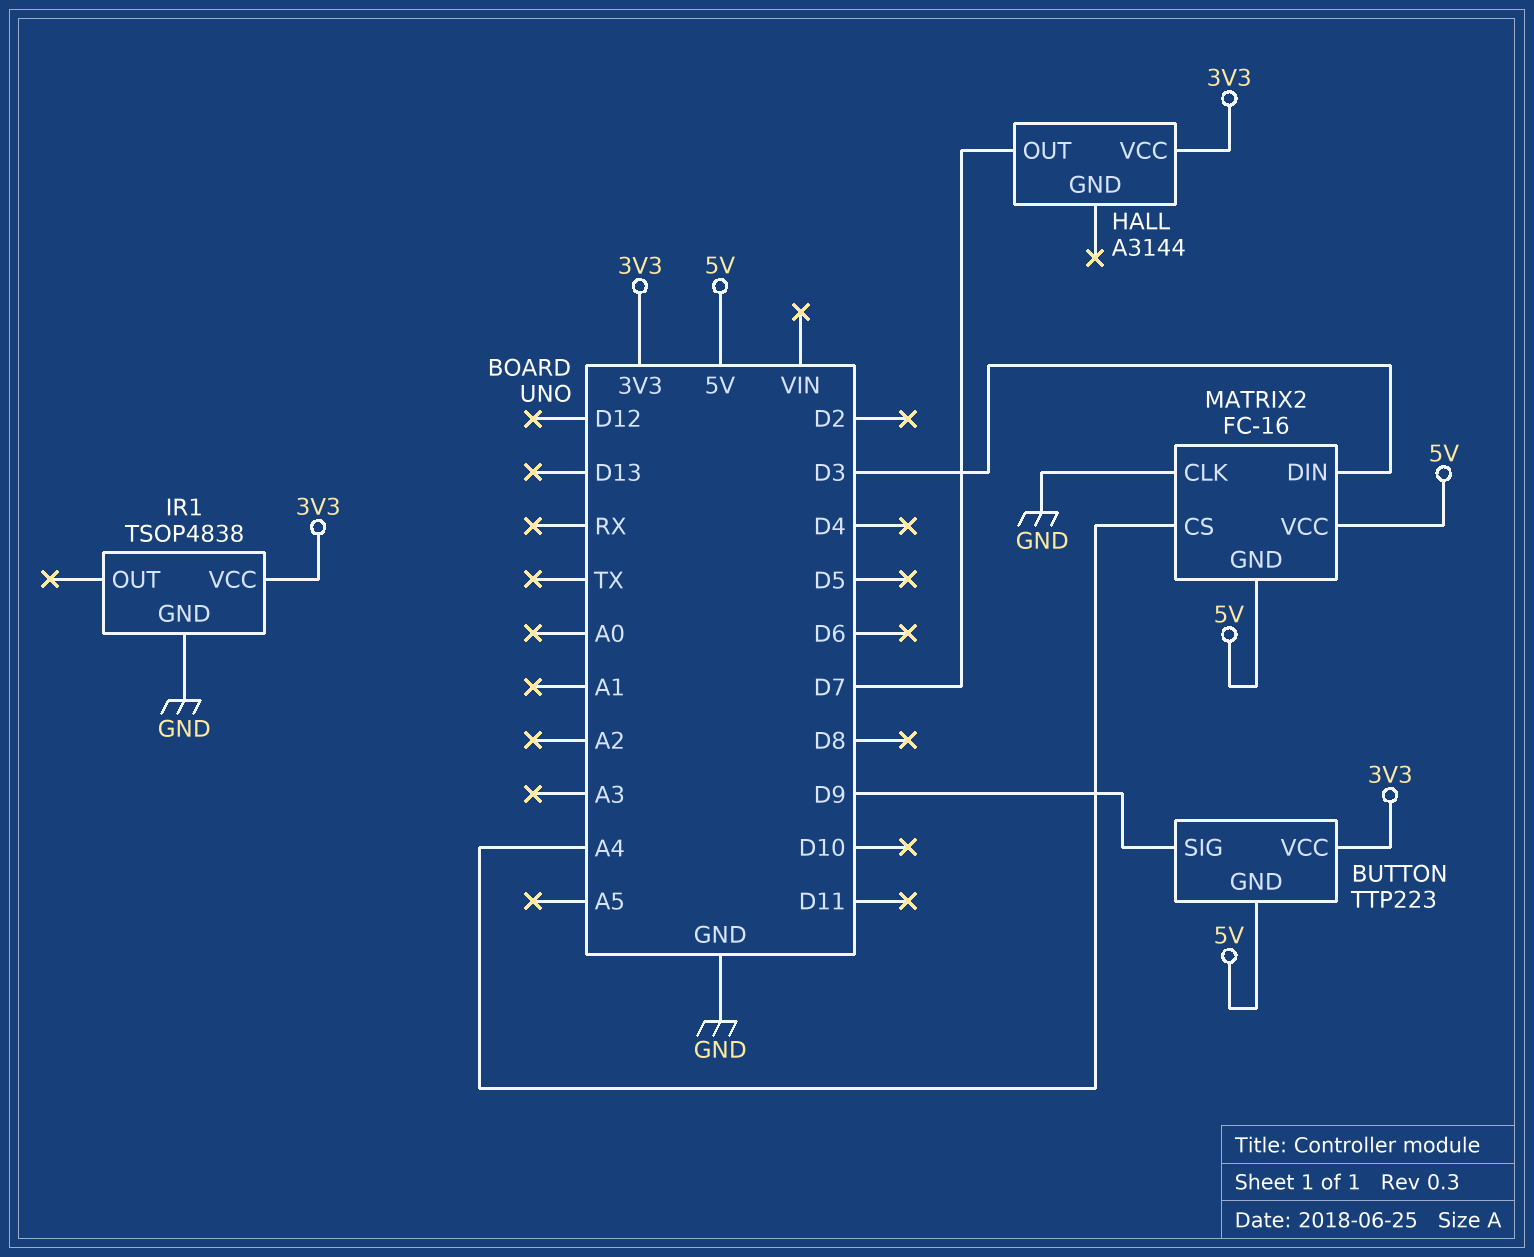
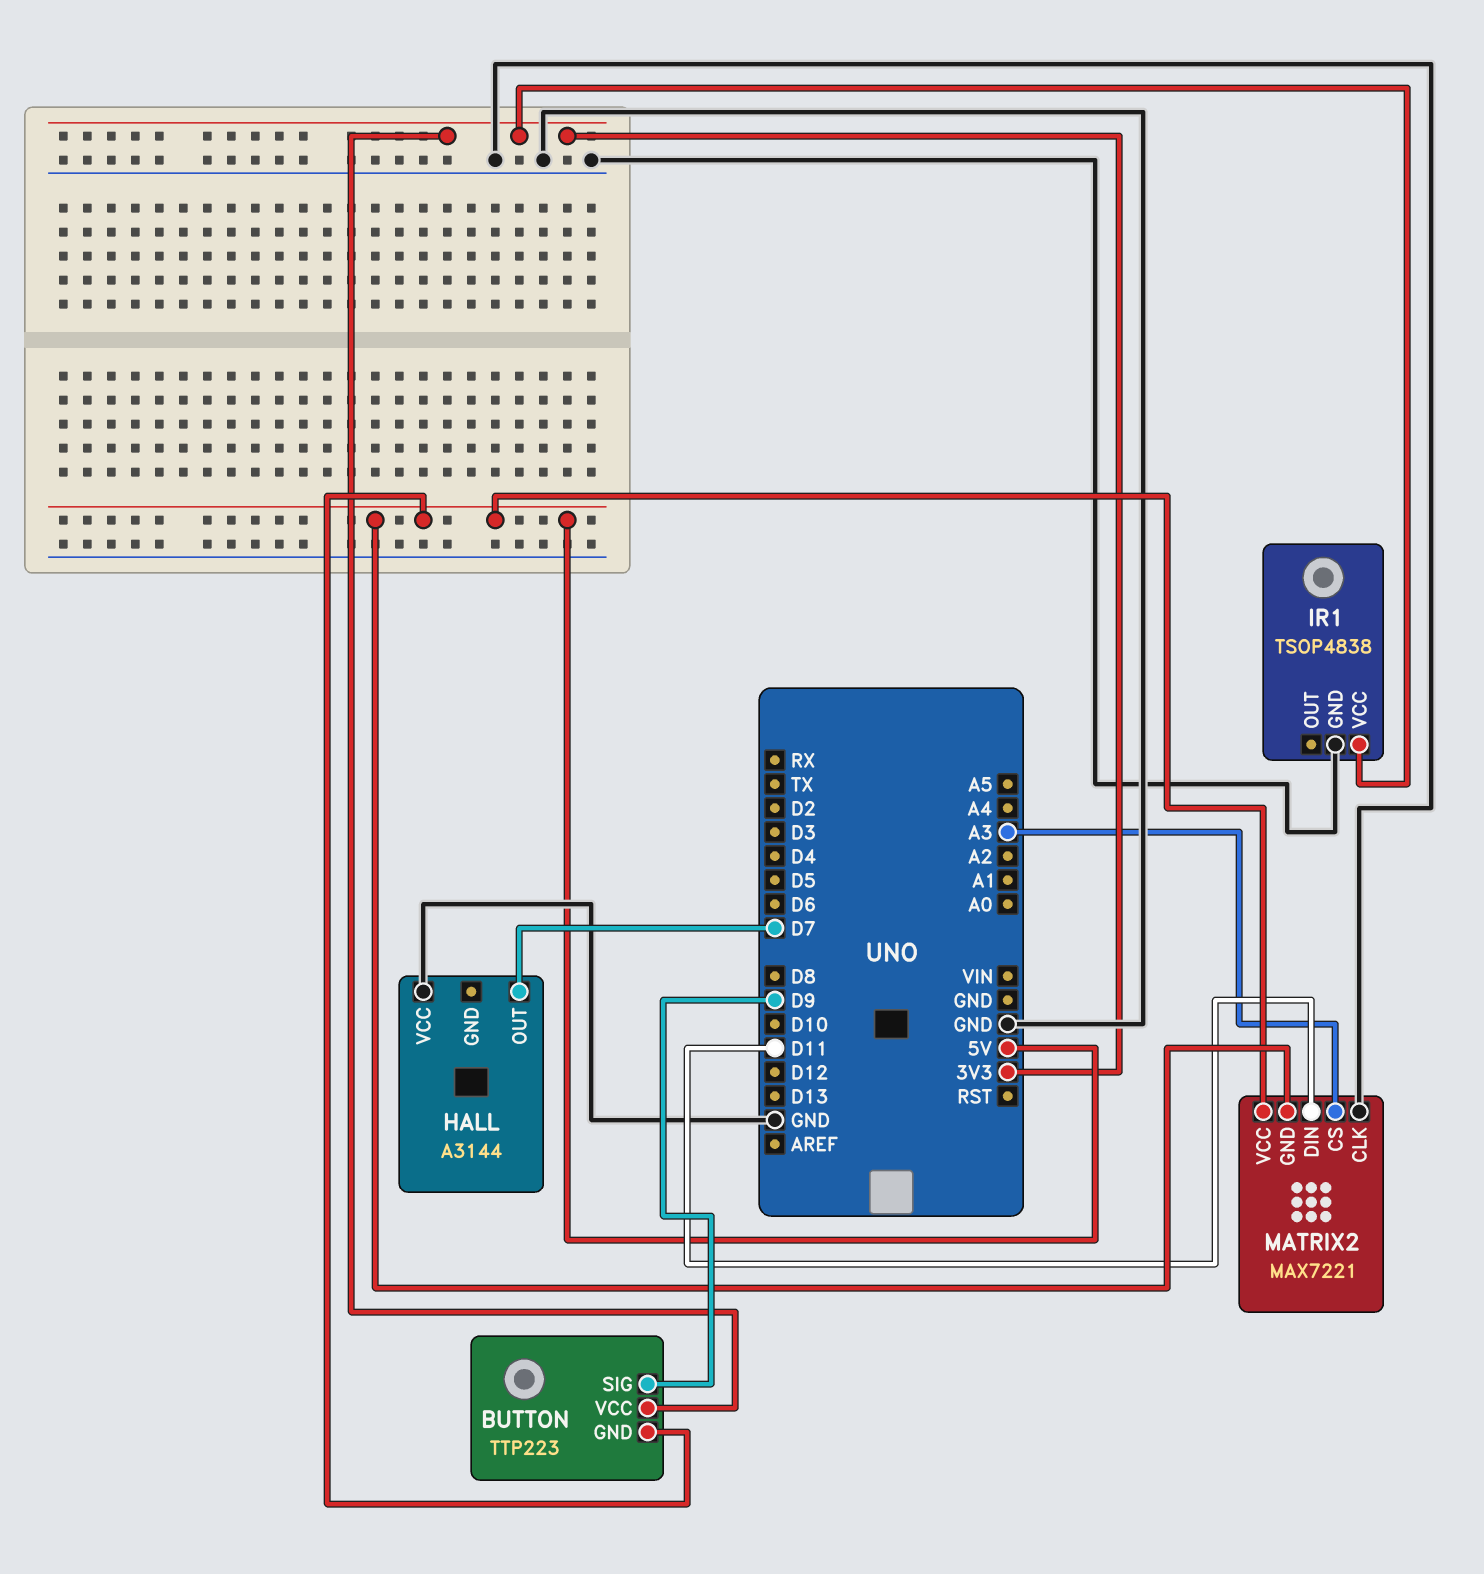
HALL pin VCC: 3V3 -> GND
MATRIX2: FC-16 -> MAX7221
MATRIX2 pin CS: A4 -> A3
MATRIX2 pin DIN: D3 -> D11

